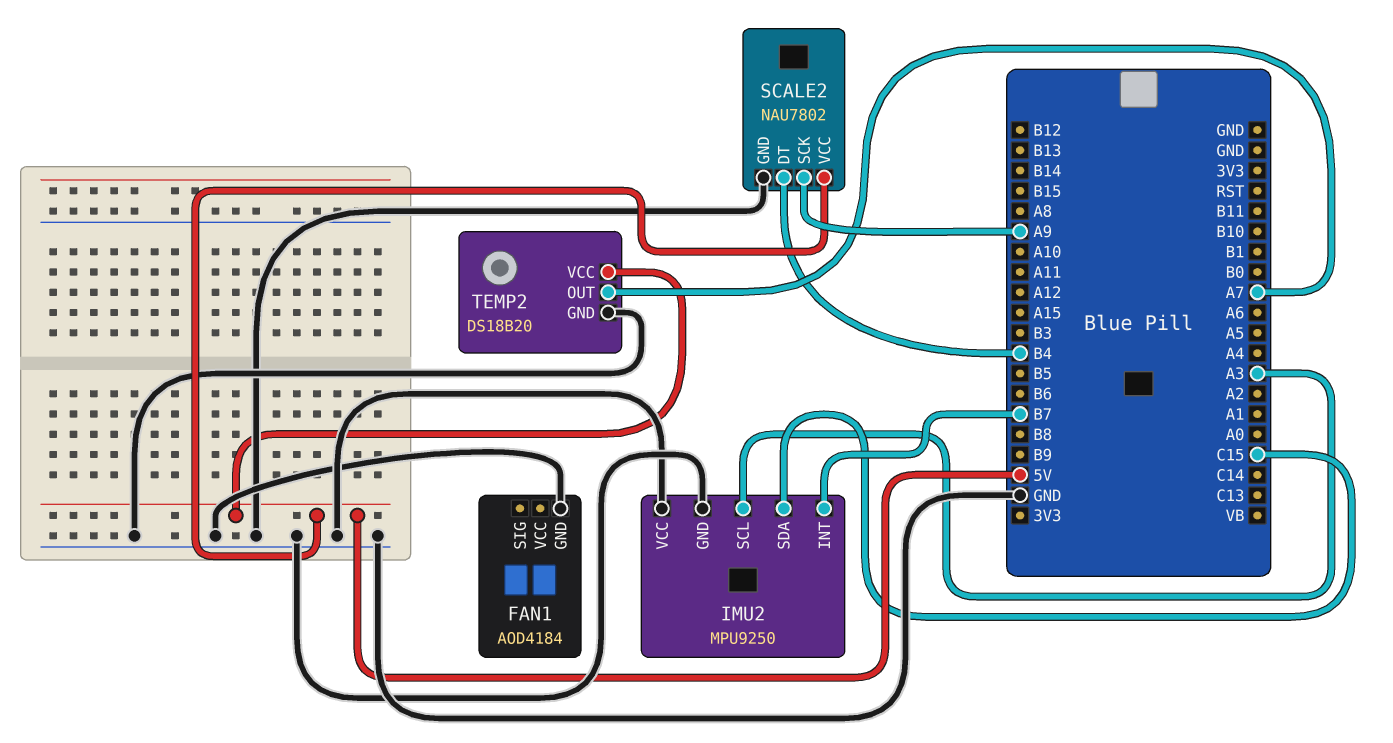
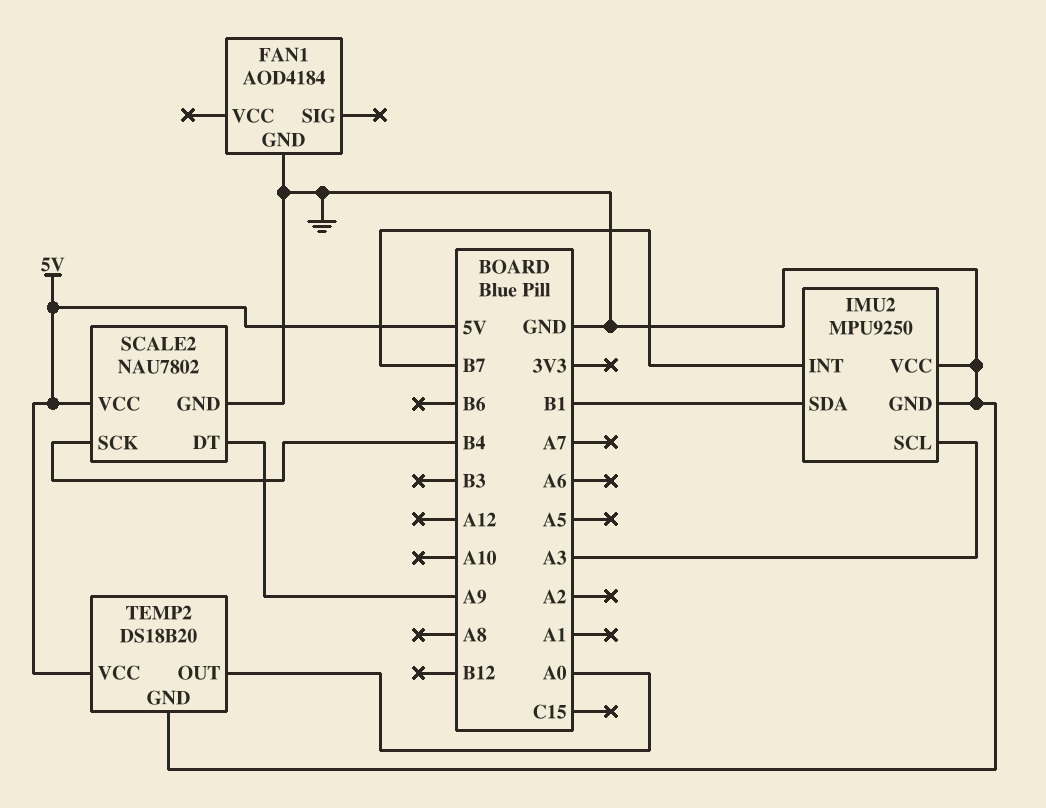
IMU2 pin SDA: C15 -> B1
SCALE2 pin DT: B4 -> A9
SCALE2 pin SCK: A9 -> B4
TEMP2 pin OUT: A7 -> A0

